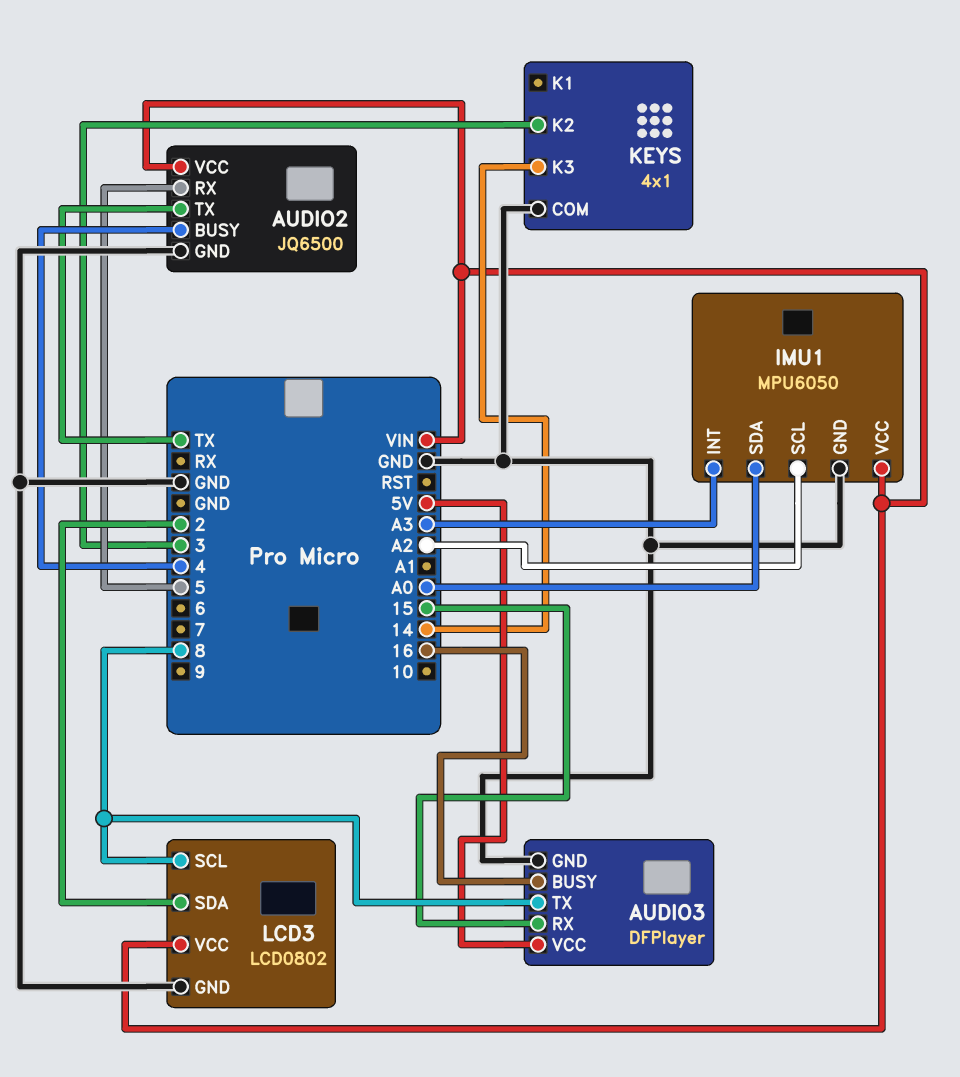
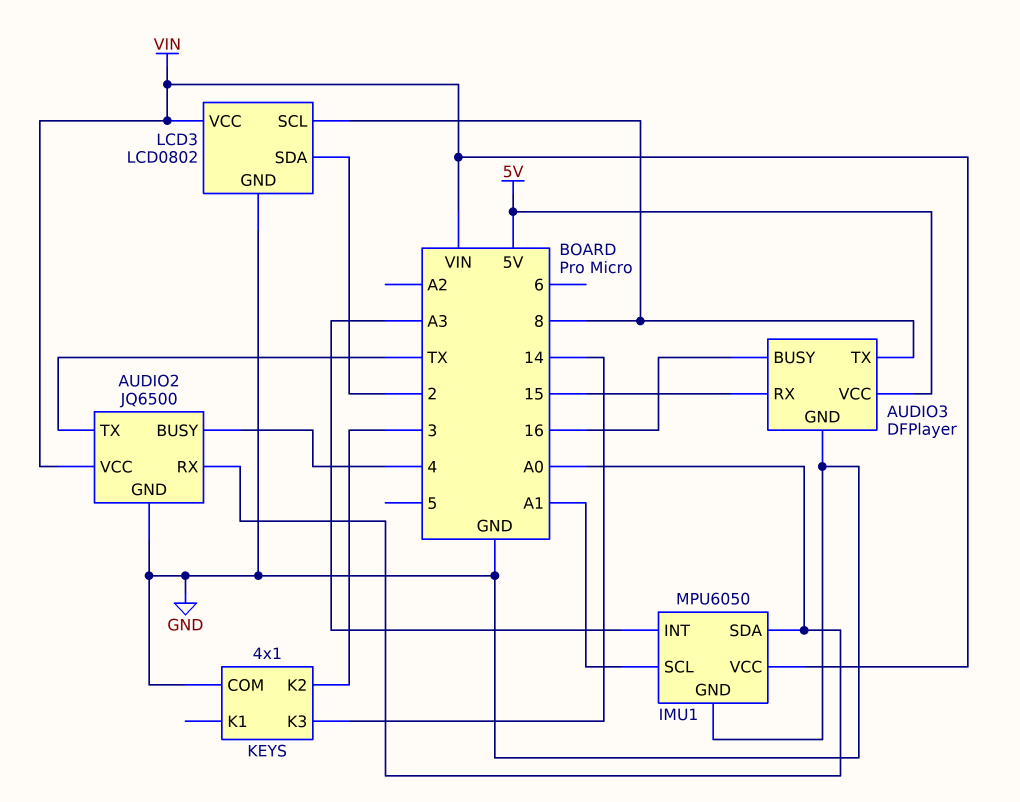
AUDIO2 pin RX: 5 -> A0
IMU1 pin SCL: A2 -> A1

